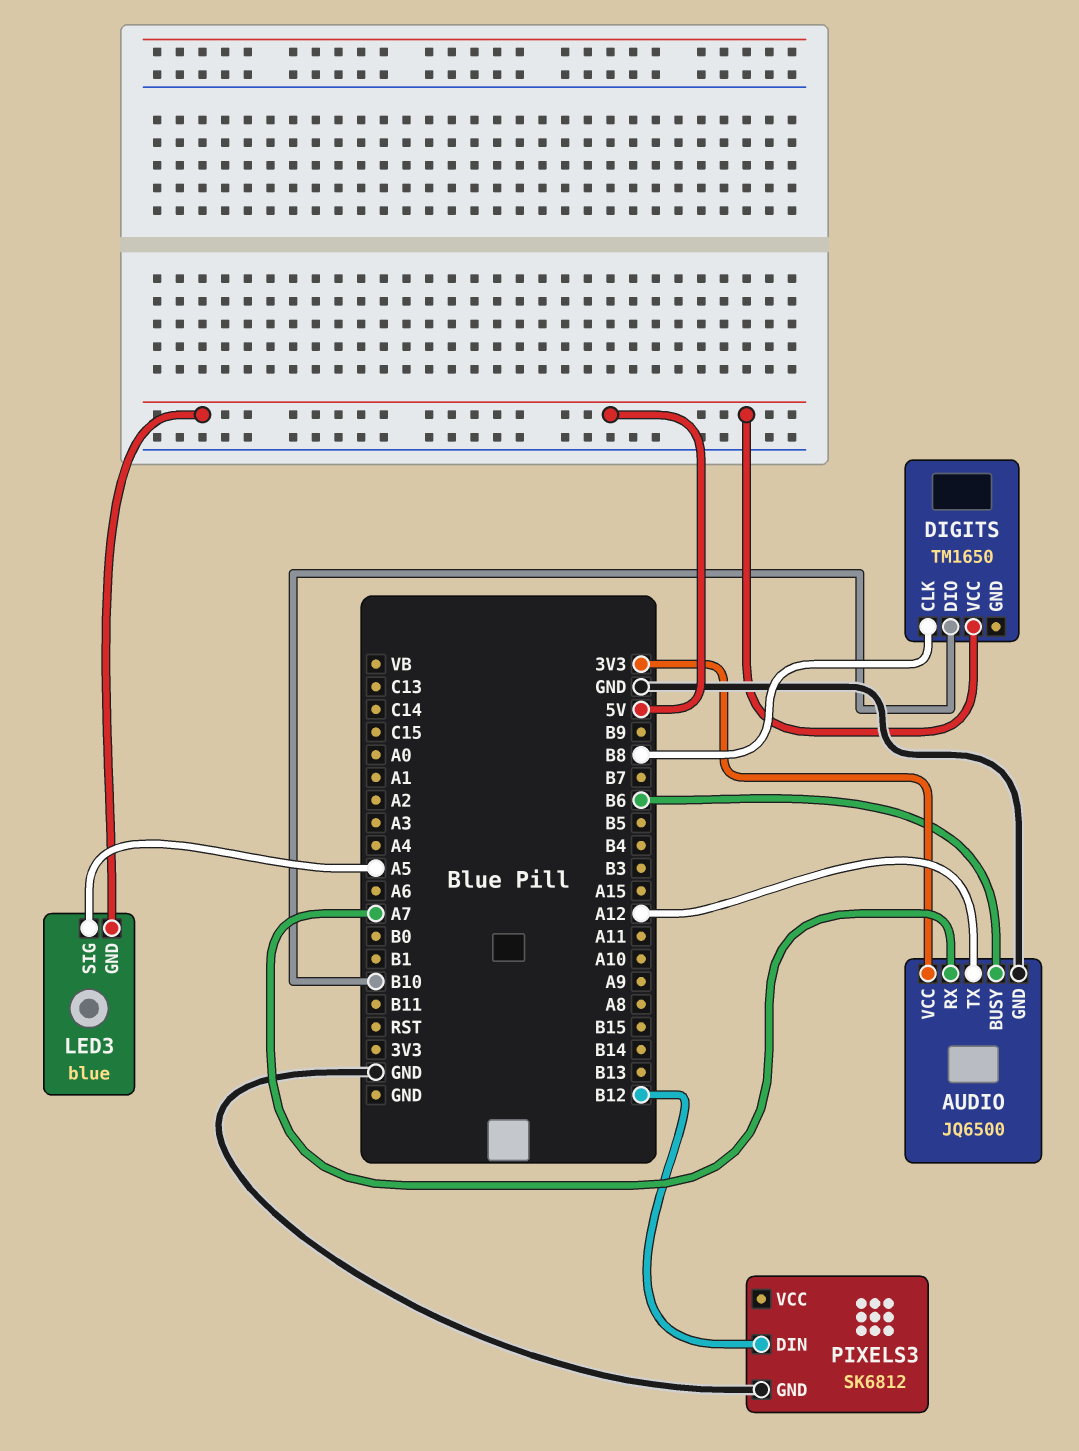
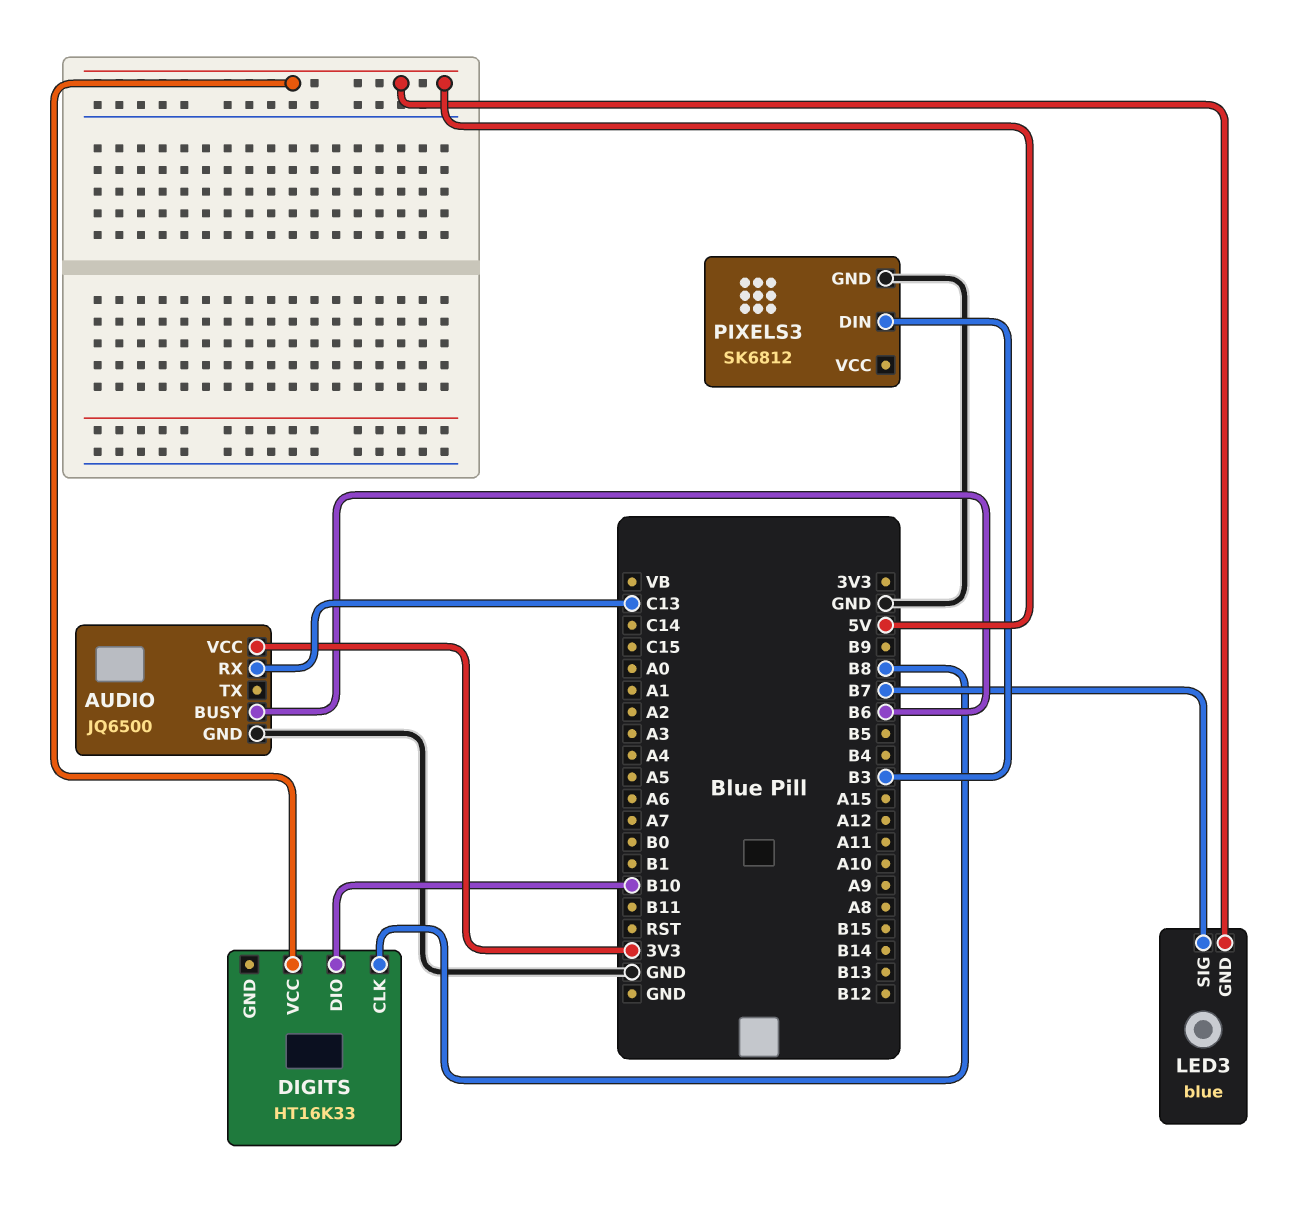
AUDIO pin RX: A7 -> C13
AUDIO pin TX: A12 -> none
DIGITS: TM1650 -> HT16K33
LED3 pin SIG: A5 -> B7
PIXELS3 pin DIN: B12 -> B3

